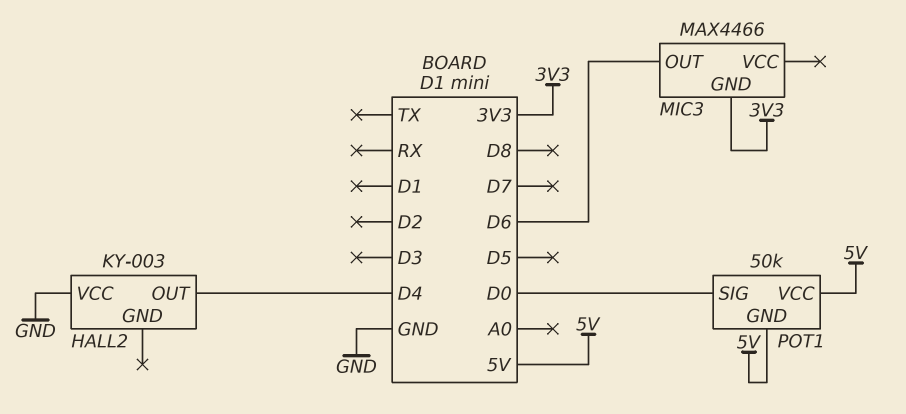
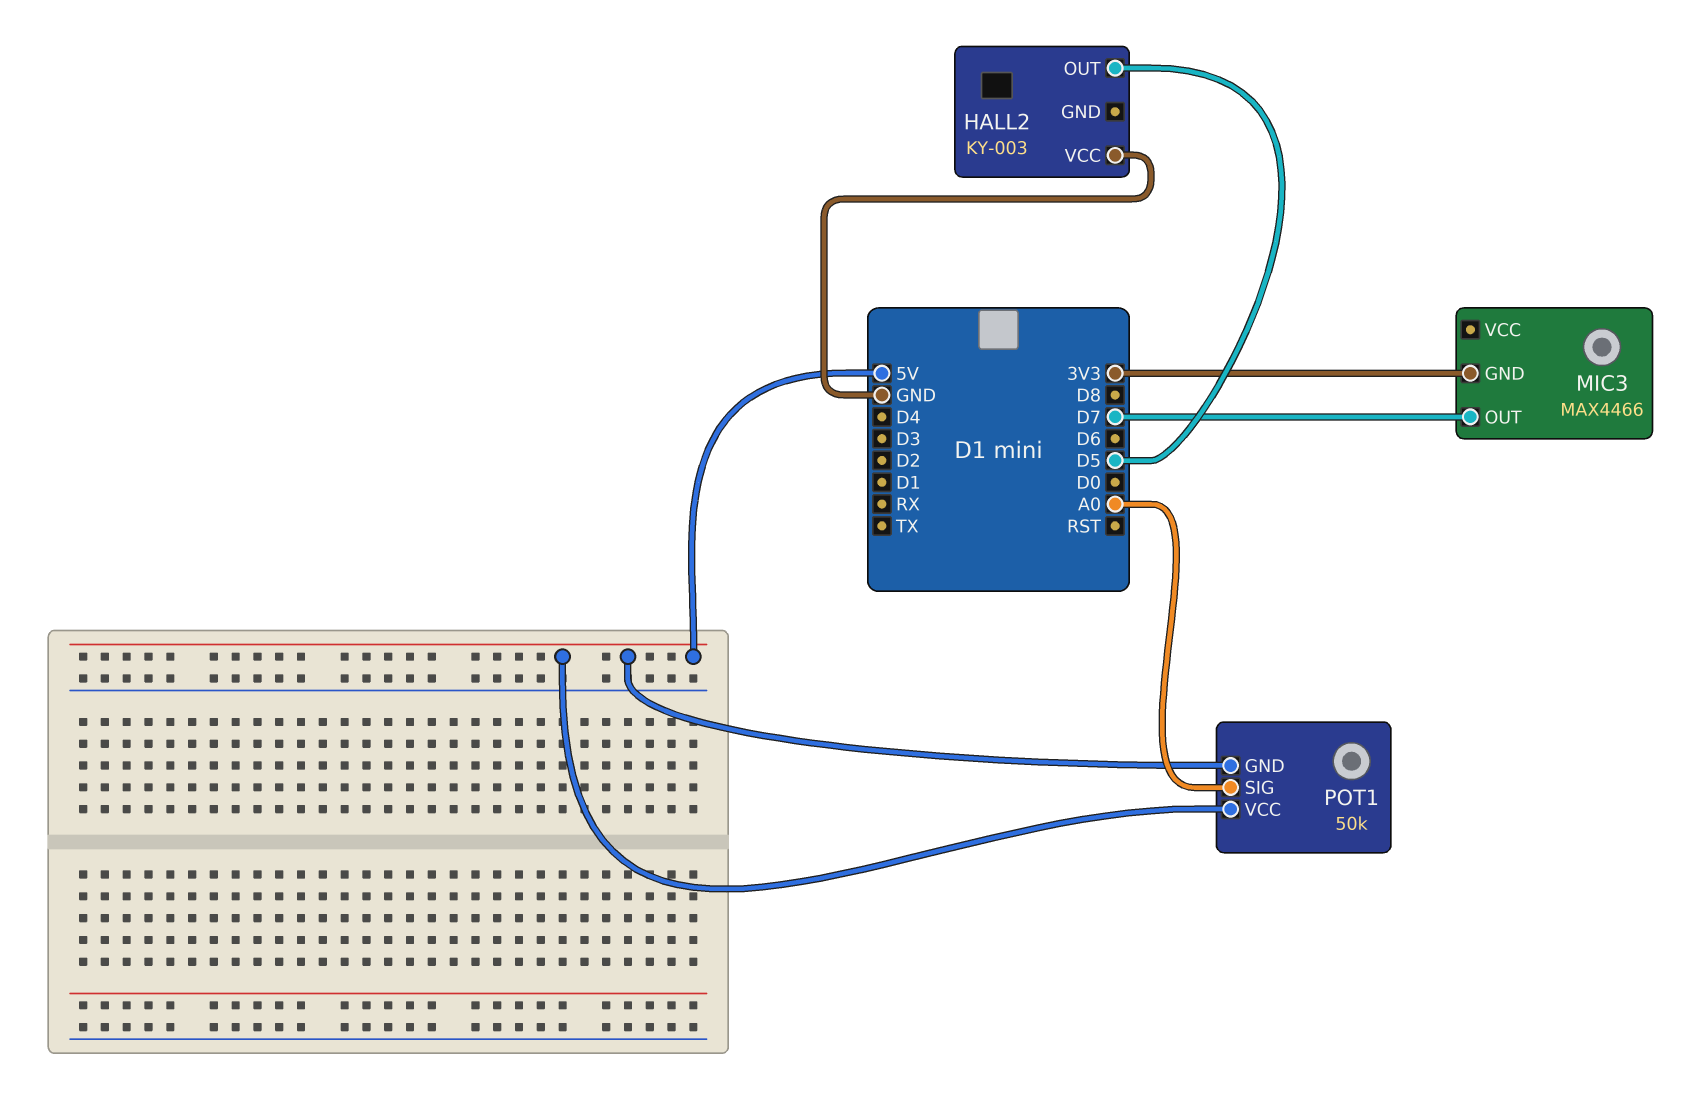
HALL2 pin OUT: D4 -> D5
MIC3 pin OUT: D6 -> D7
POT1 pin SIG: D0 -> A0

